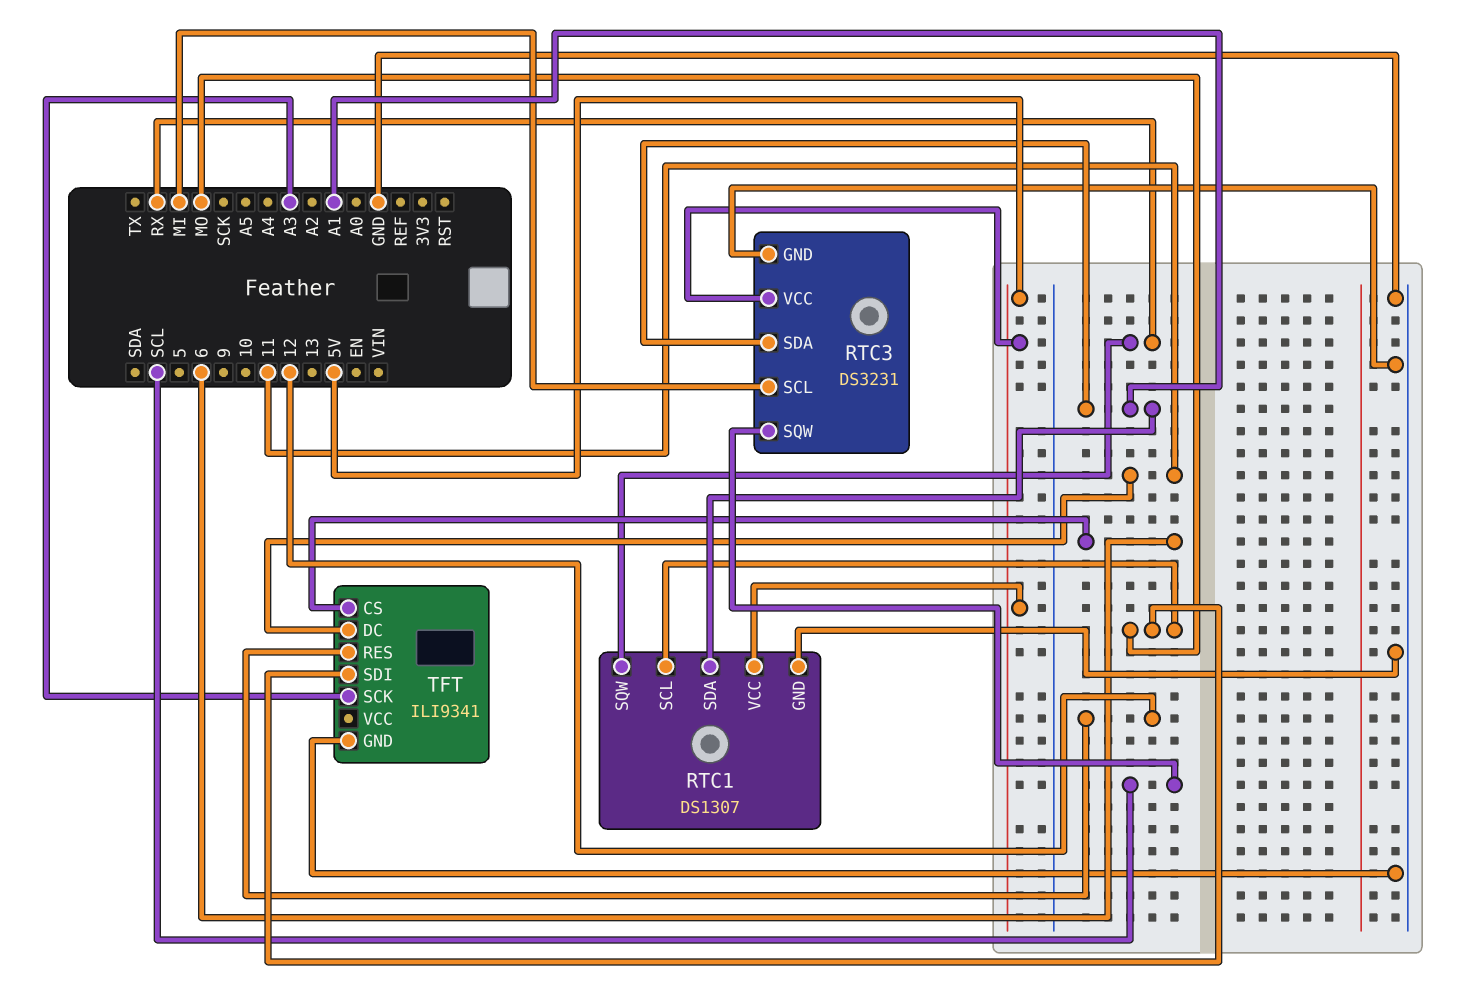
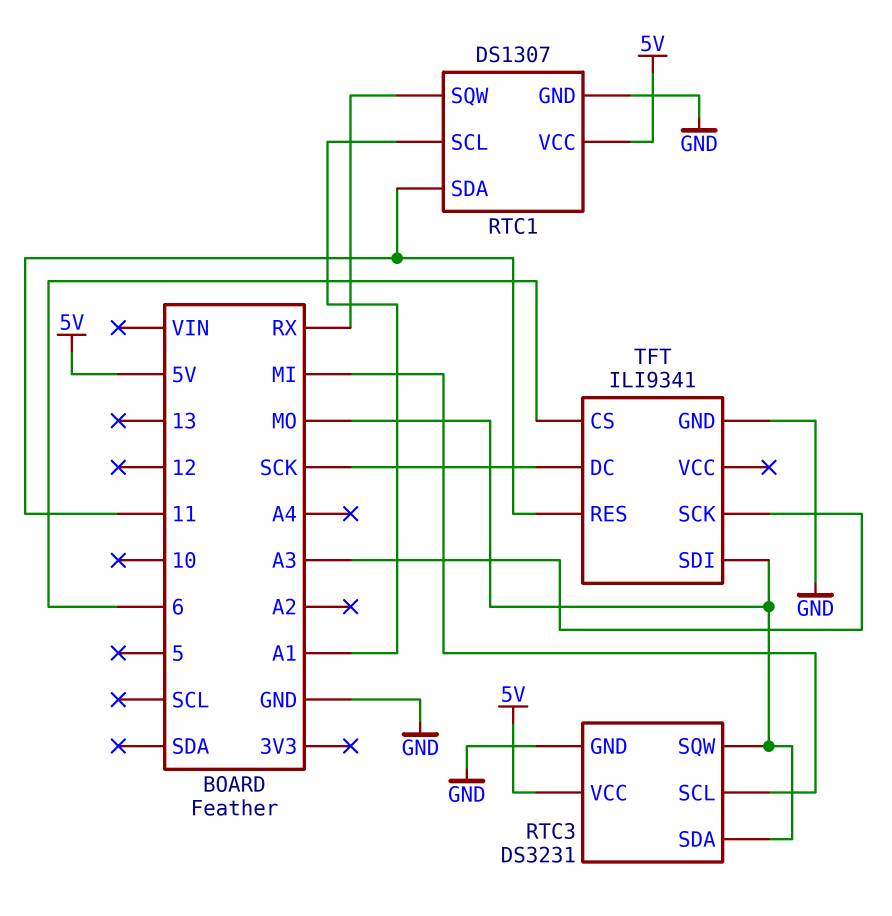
RTC1 pin SCL: MO -> A1
RTC1 pin SDA: A1 -> 11
RTC3 pin SDA: A1 -> MO
RTC3 pin SQW: SCL -> MO
TFT pin DC: 11 -> SCK
TFT pin RES: 12 -> 11

